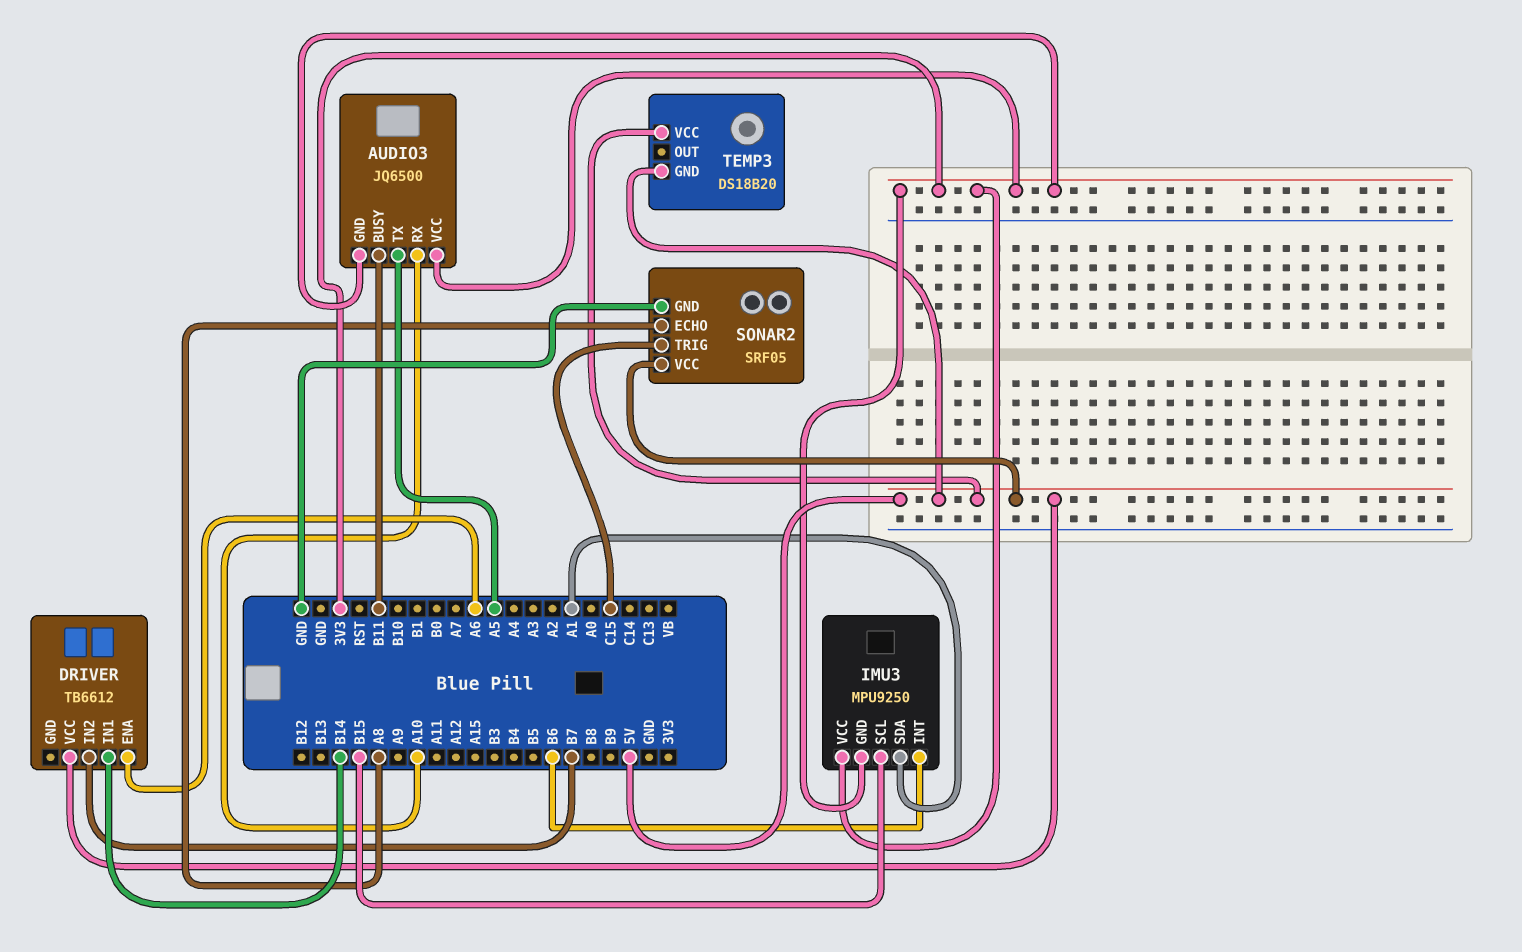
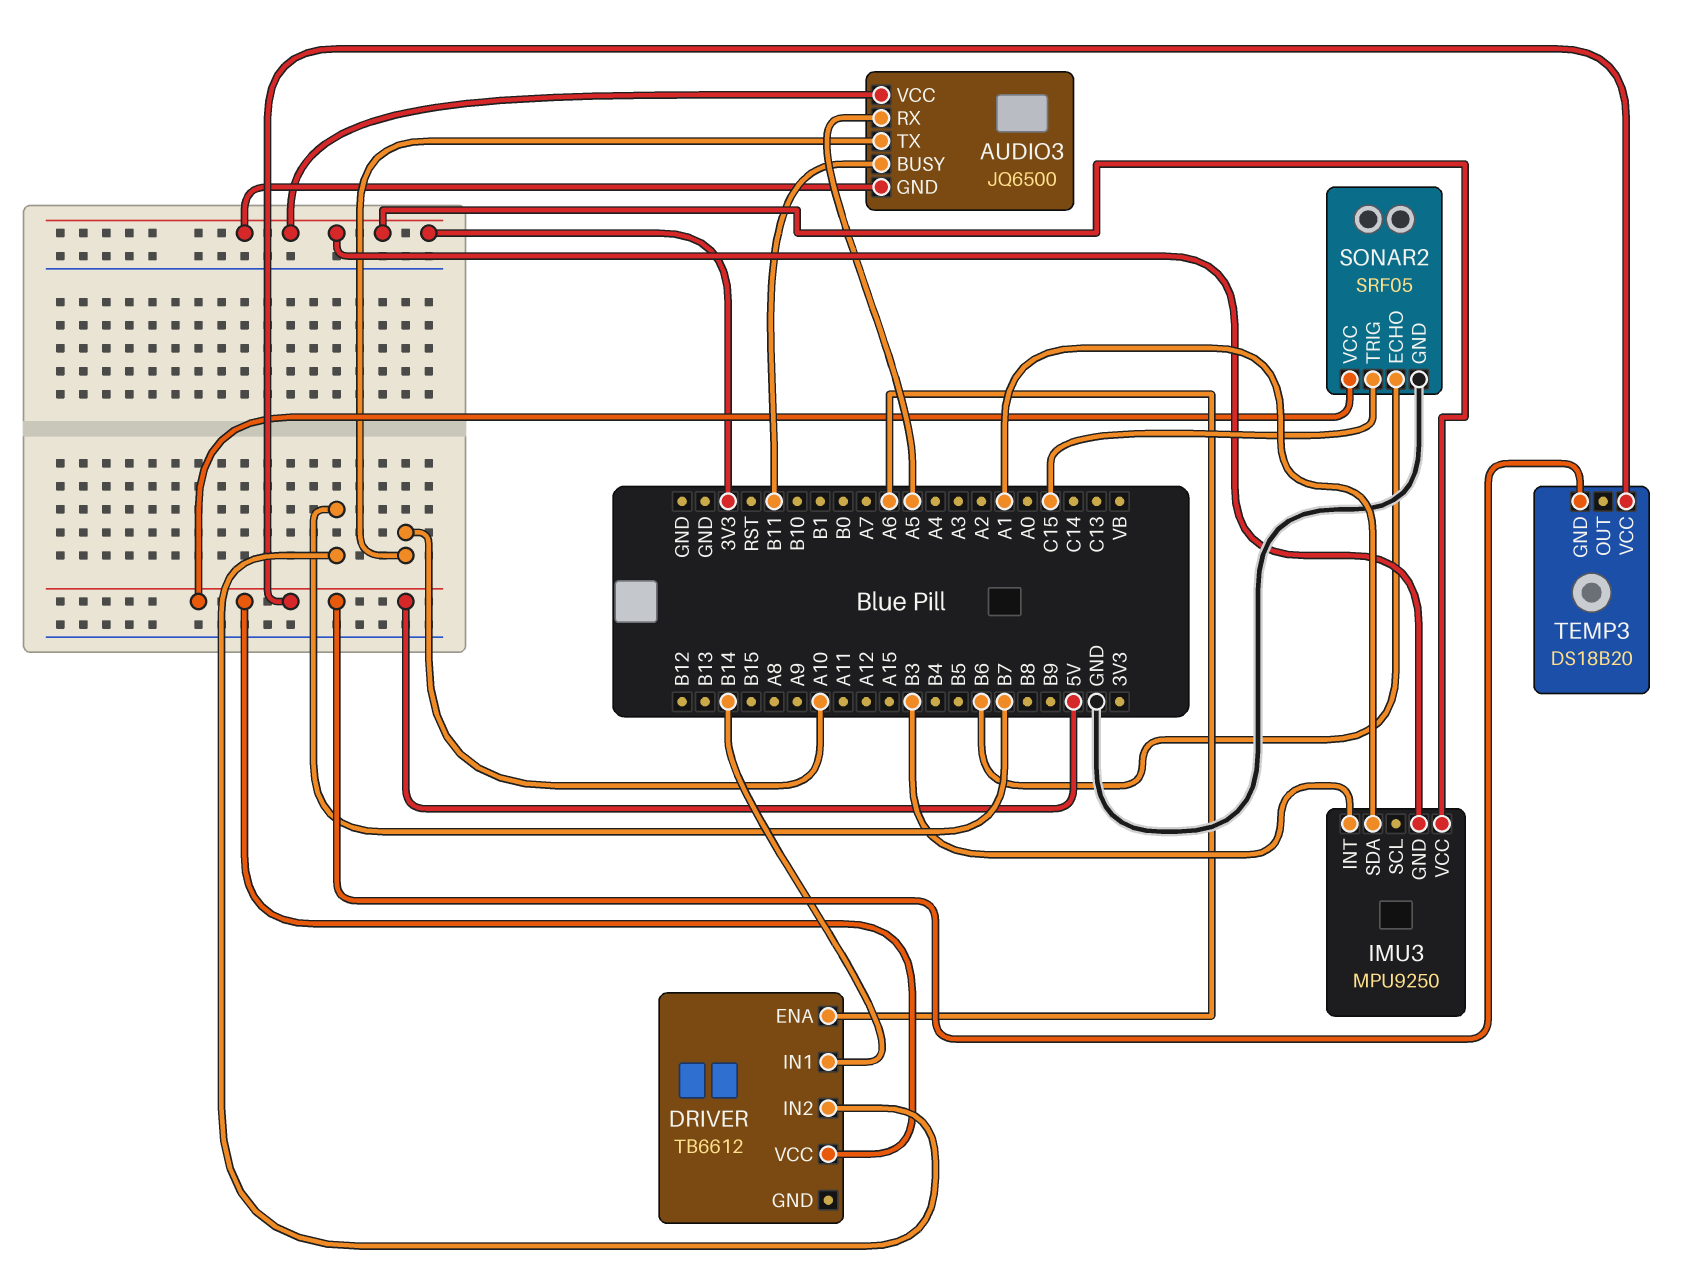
AUDIO3 pin RX: A10 -> A5
AUDIO3 pin TX: A5 -> A10
IMU3 pin INT: B6 -> B3
IMU3 pin SCL: B15 -> none
SONAR2 pin ECHO: A8 -> B6

